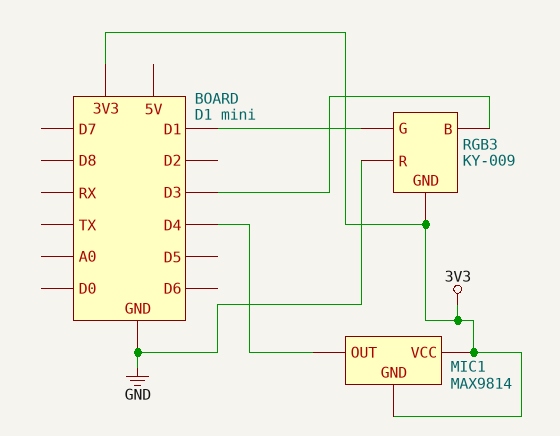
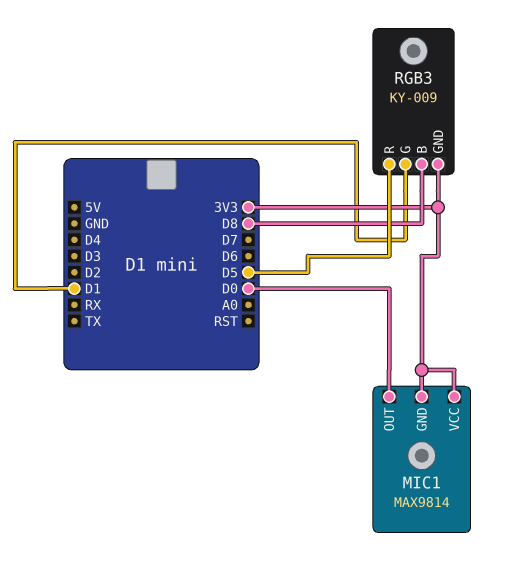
MIC1 pin OUT: D4 -> D0
RGB3 pin B: D3 -> D8
RGB3 pin R: GND -> D5

